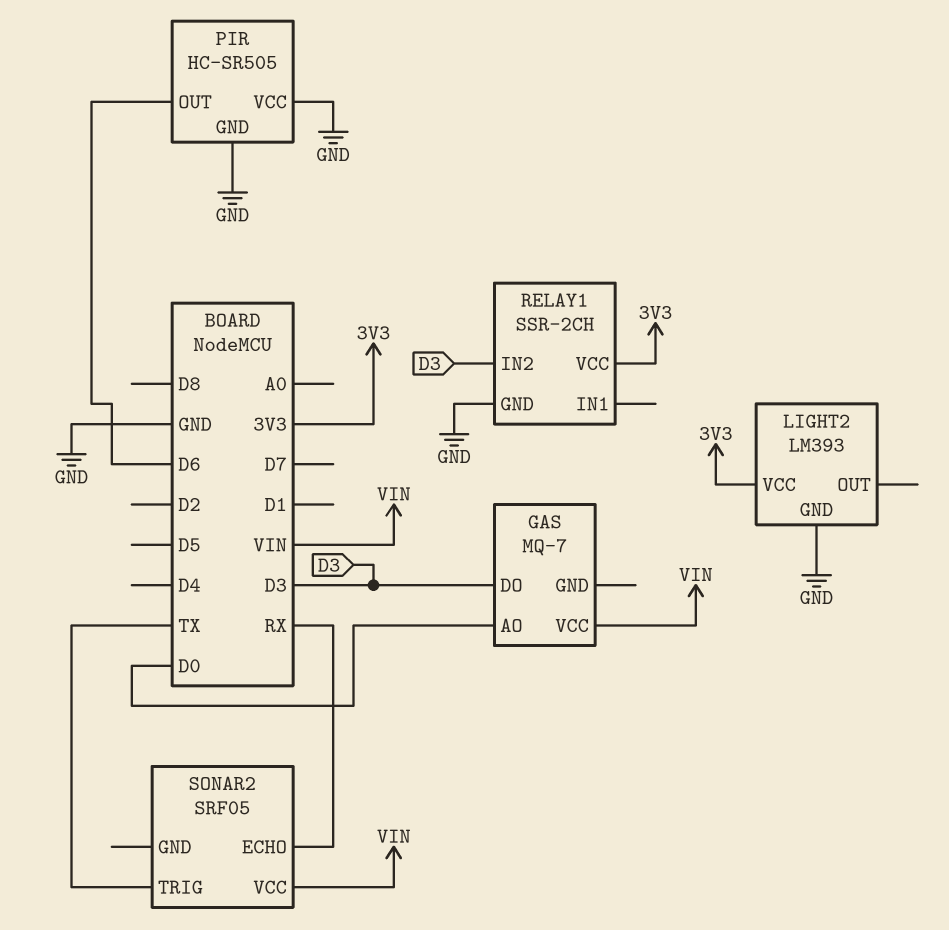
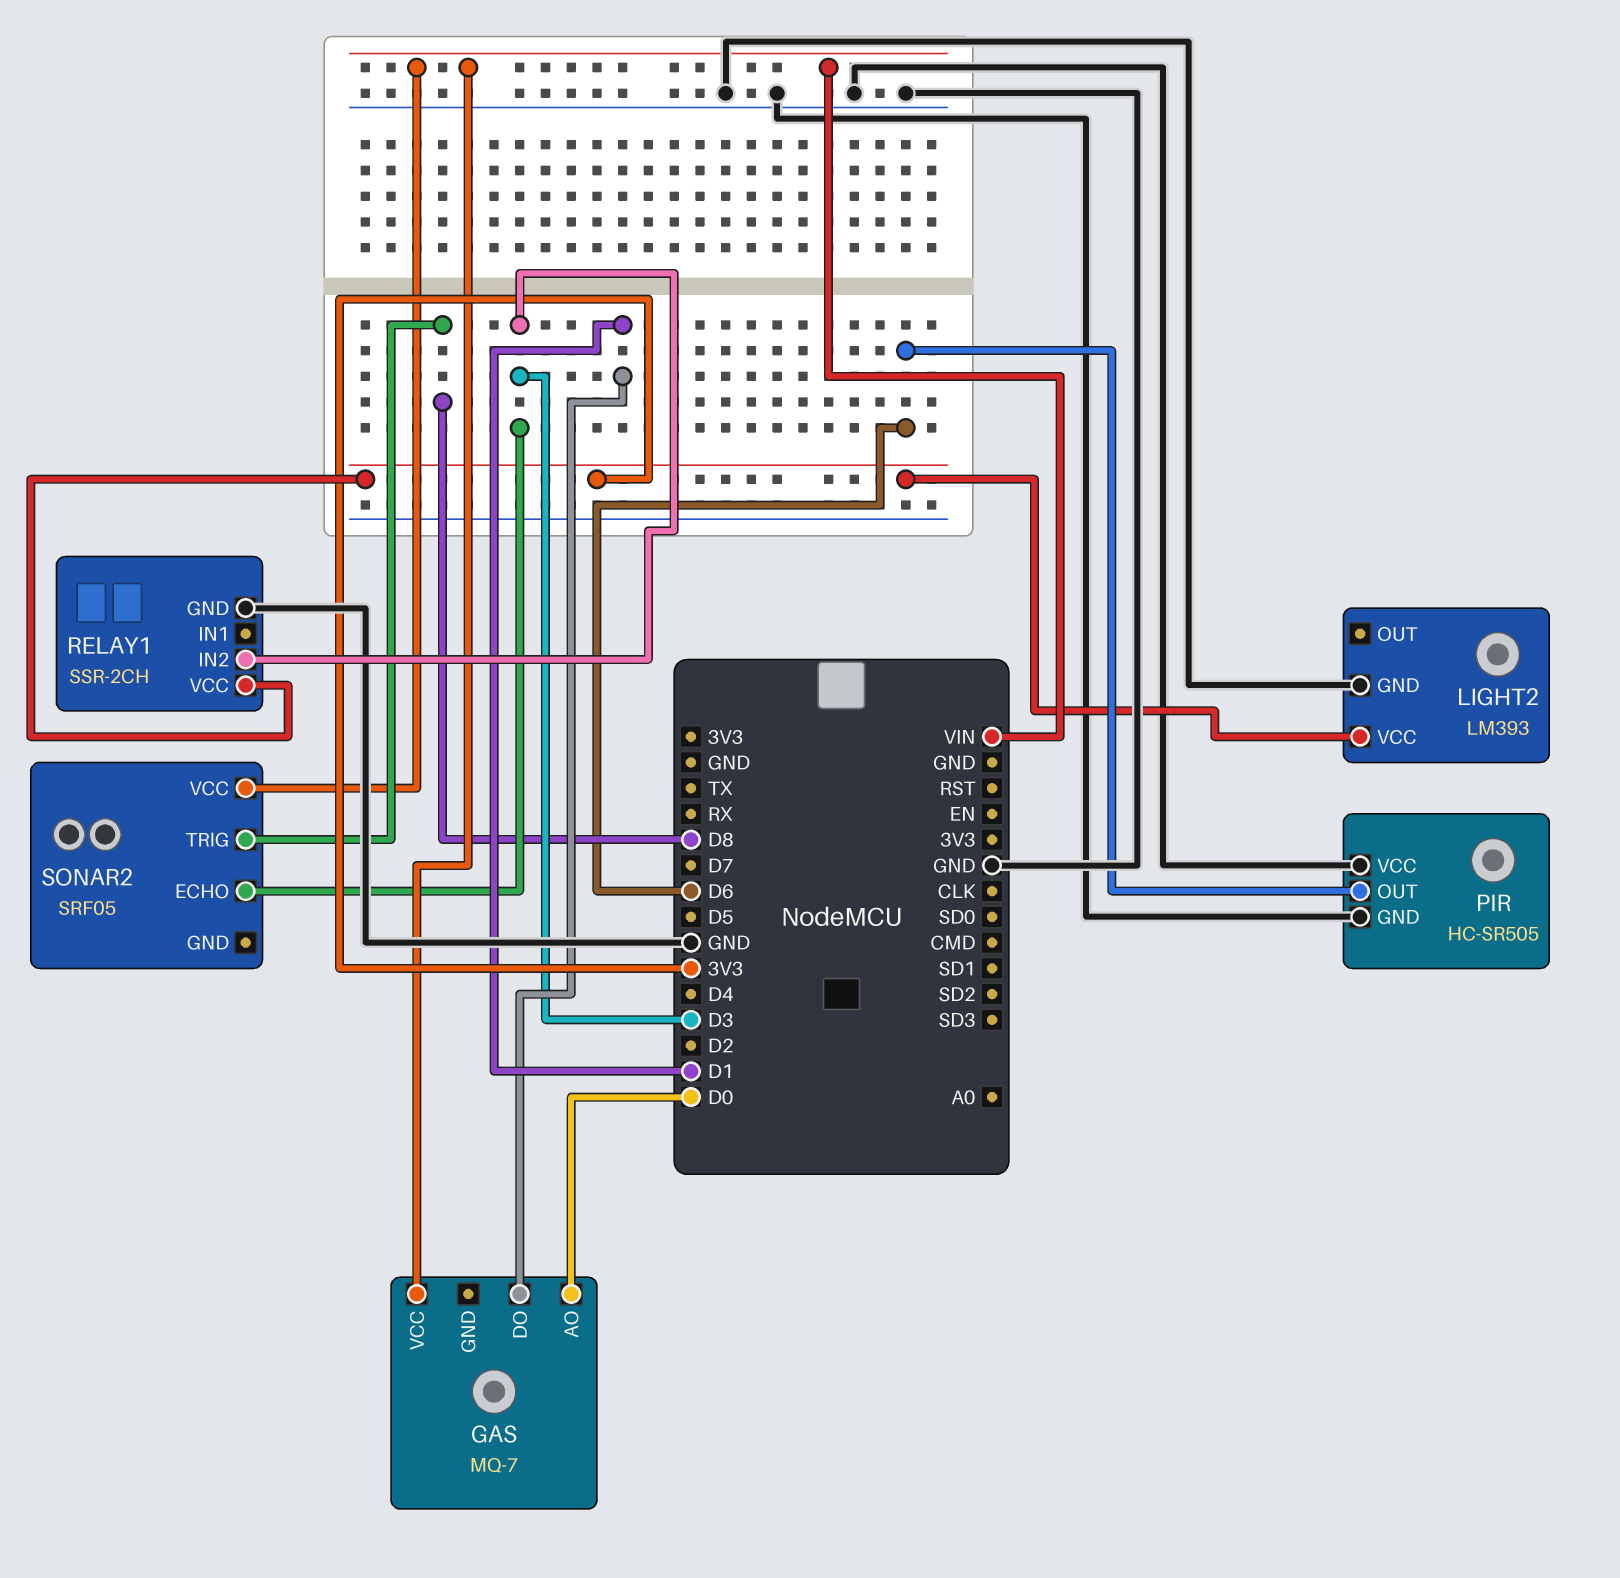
GAS pin DO: D3 -> D1
SONAR2 pin ECHO: RX -> D3
SONAR2 pin TRIG: TX -> D8

